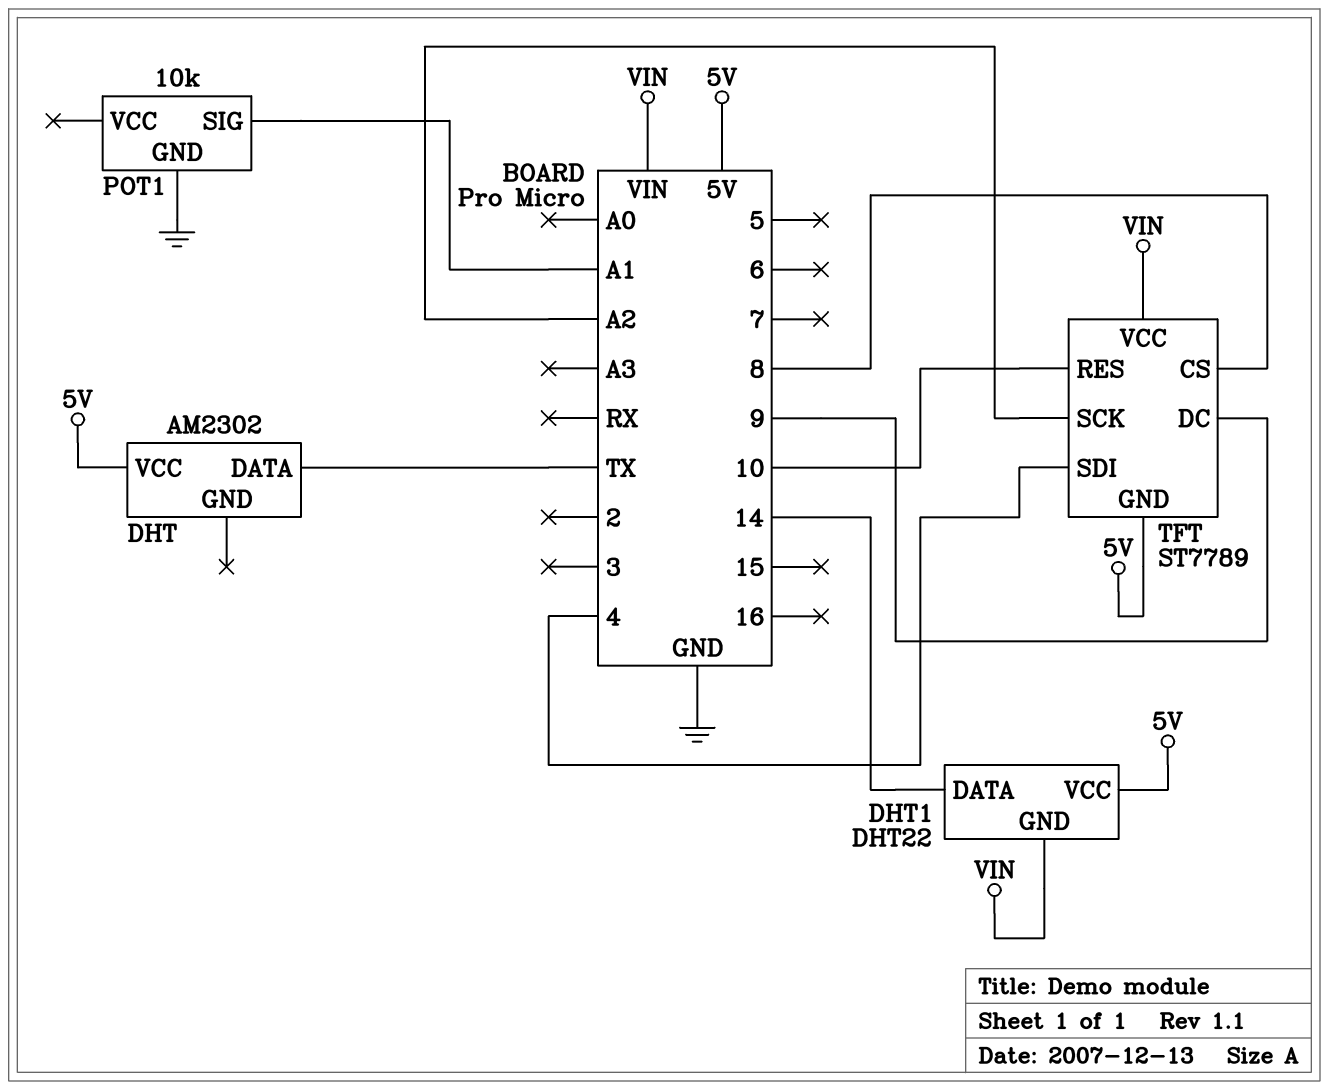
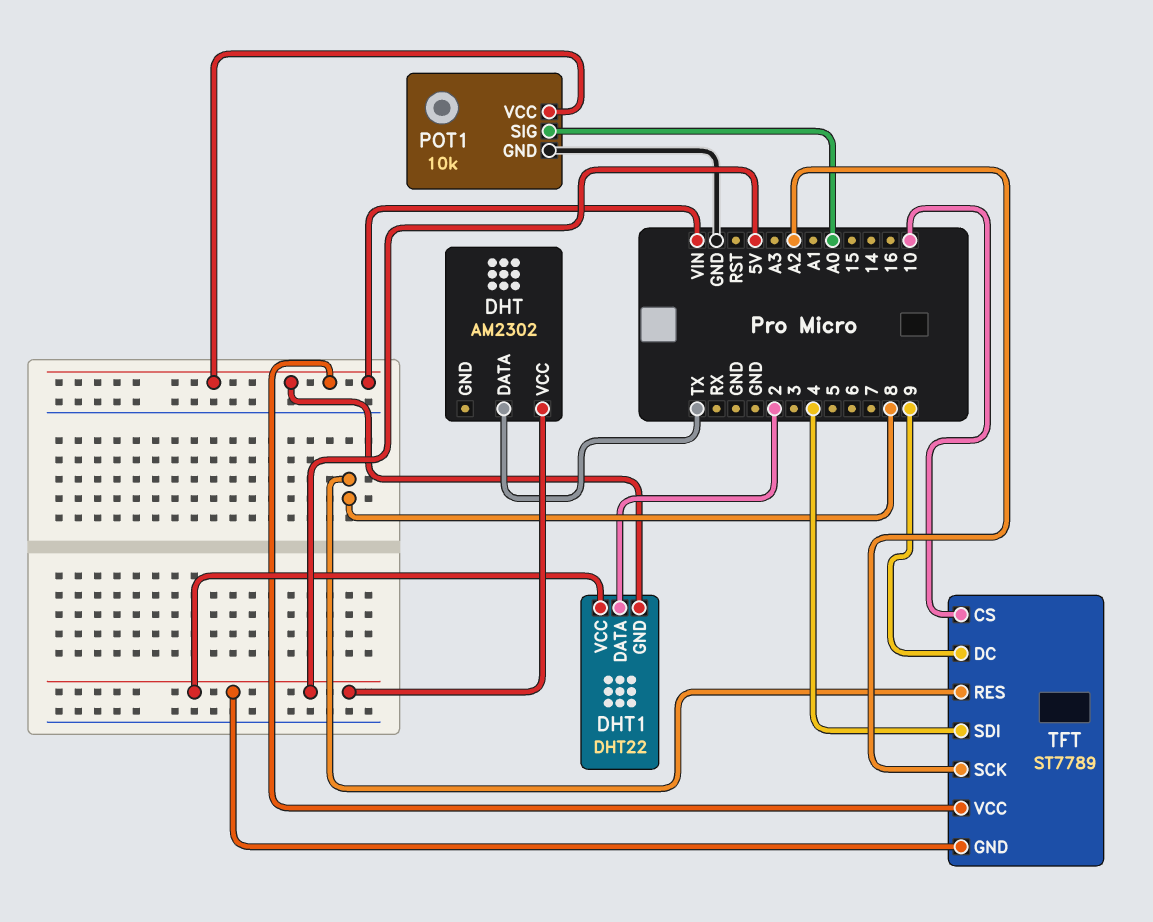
DHT1 pin DATA: 14 -> 2
POT1 pin SIG: A1 -> A0
POT1 pin VCC: none -> VIN
TFT pin CS: 8 -> 10
TFT pin RES: 10 -> 8

